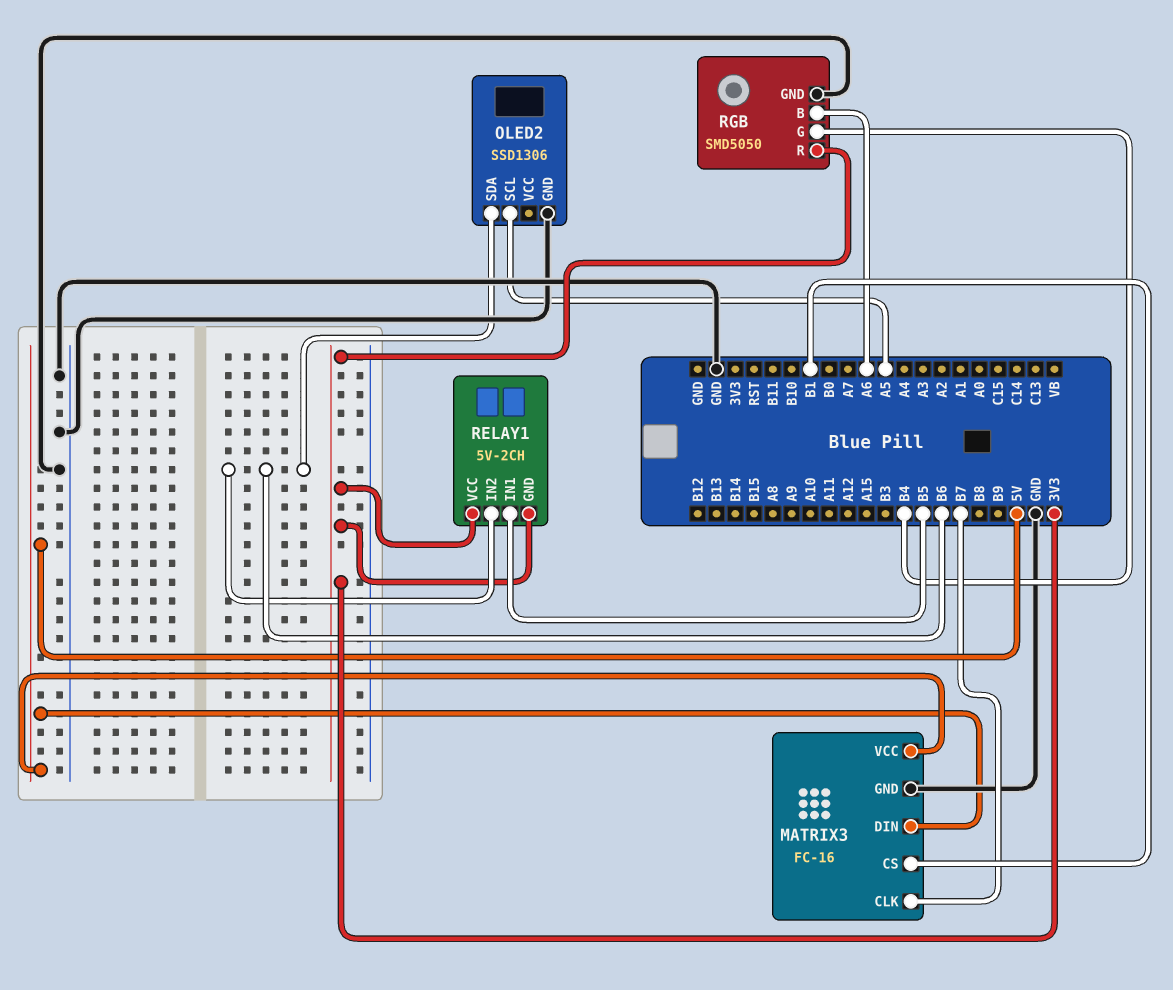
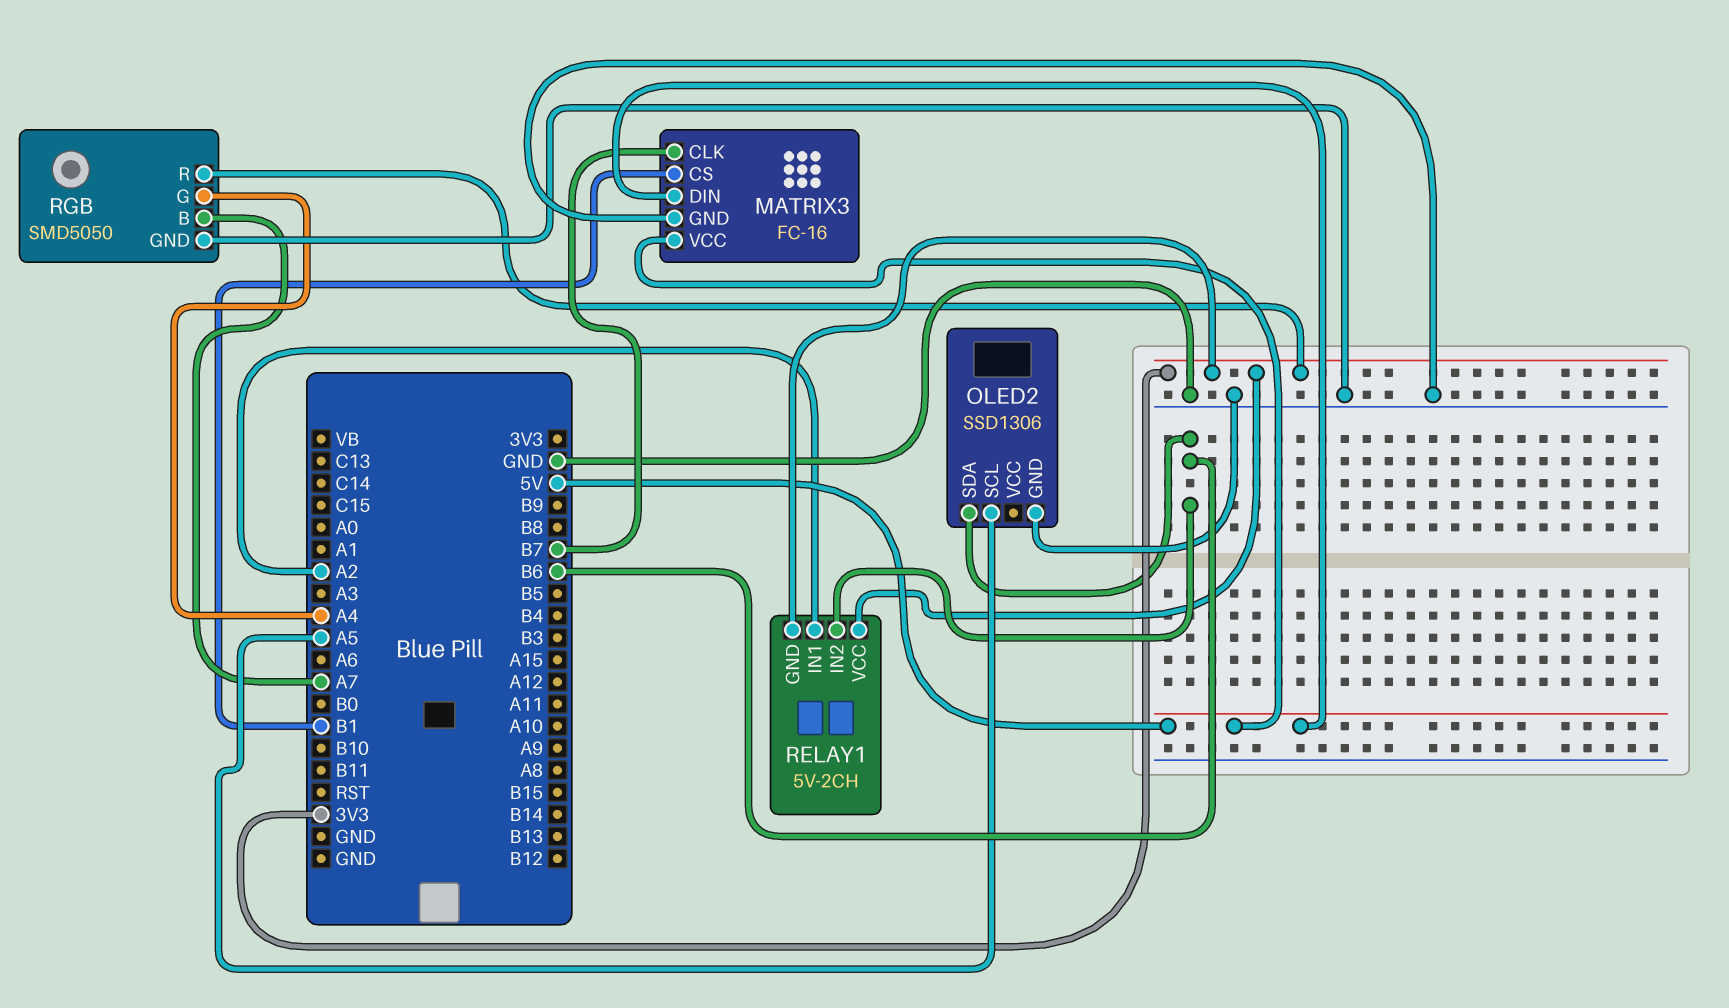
RELAY1 pin IN1: B5 -> A2
RGB pin B: A6 -> A7
RGB pin G: B4 -> A4

